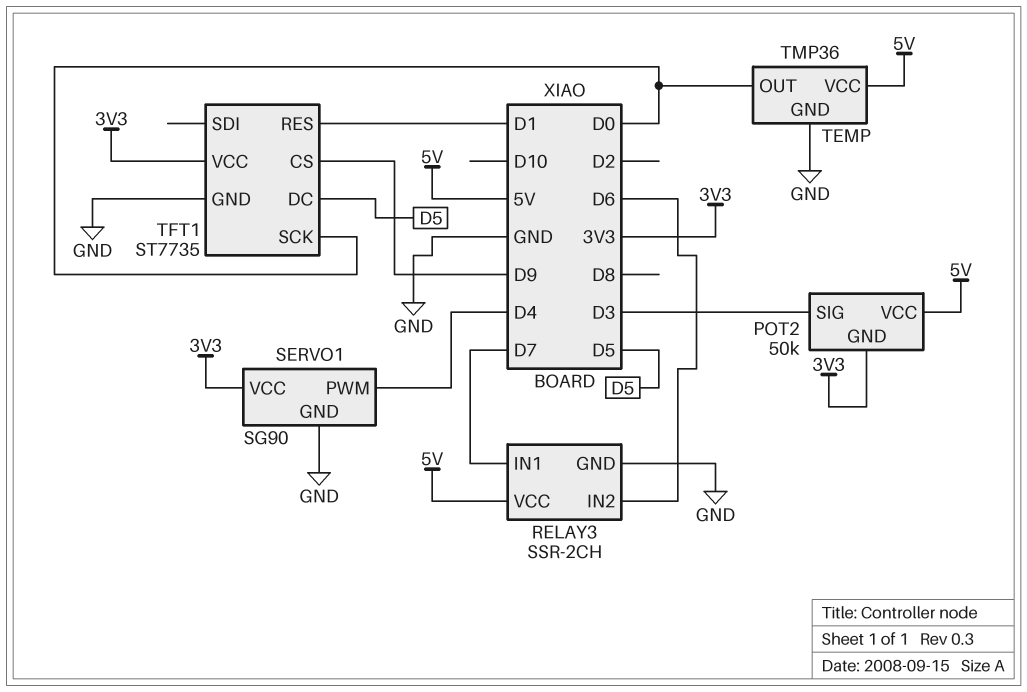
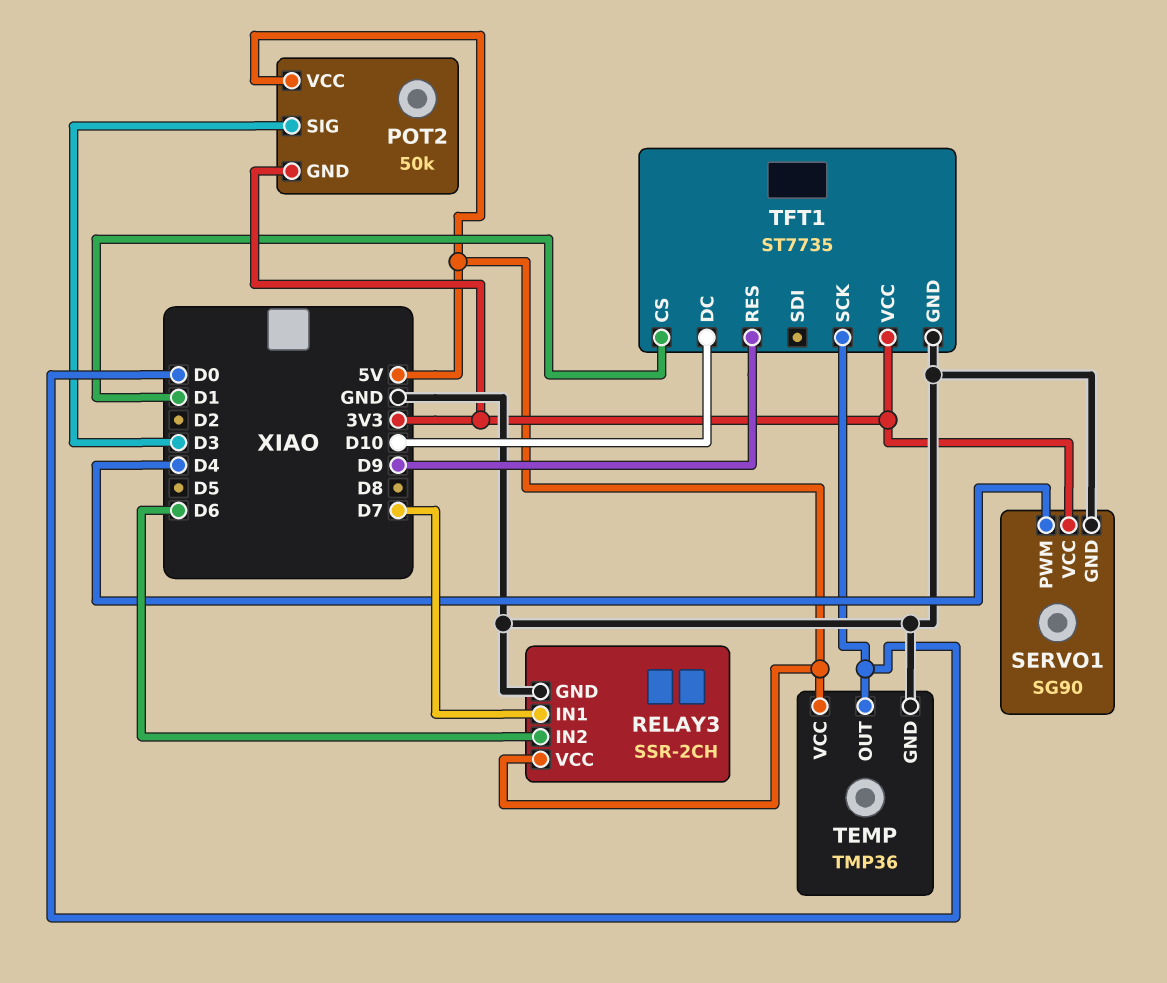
TFT1 pin CS: D9 -> D1
TFT1 pin DC: D5 -> D10
TFT1 pin RES: D1 -> D9

